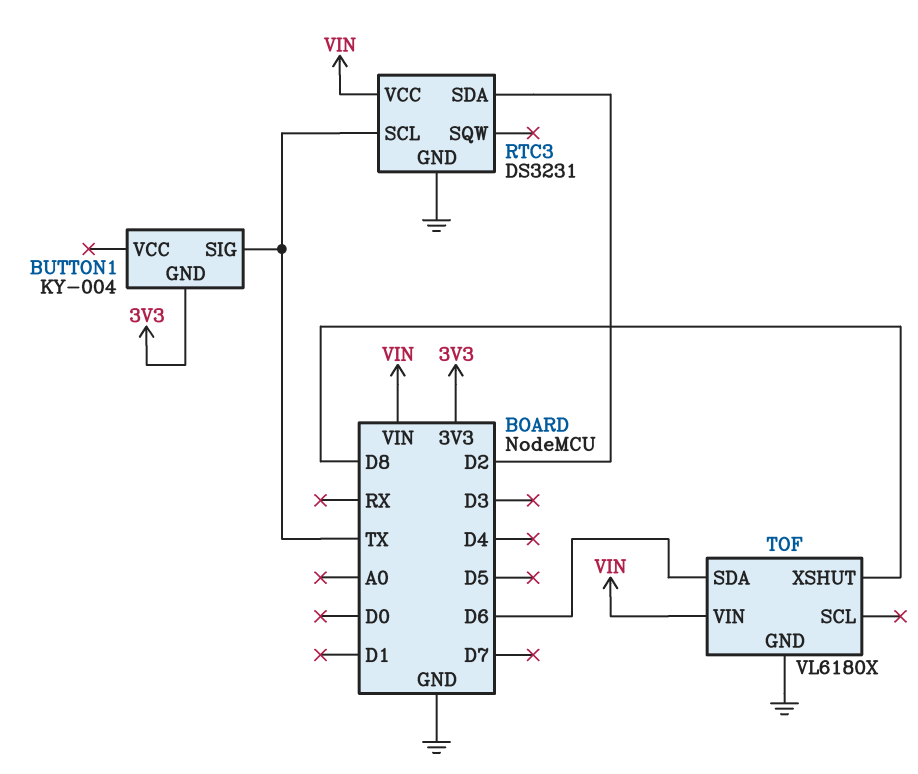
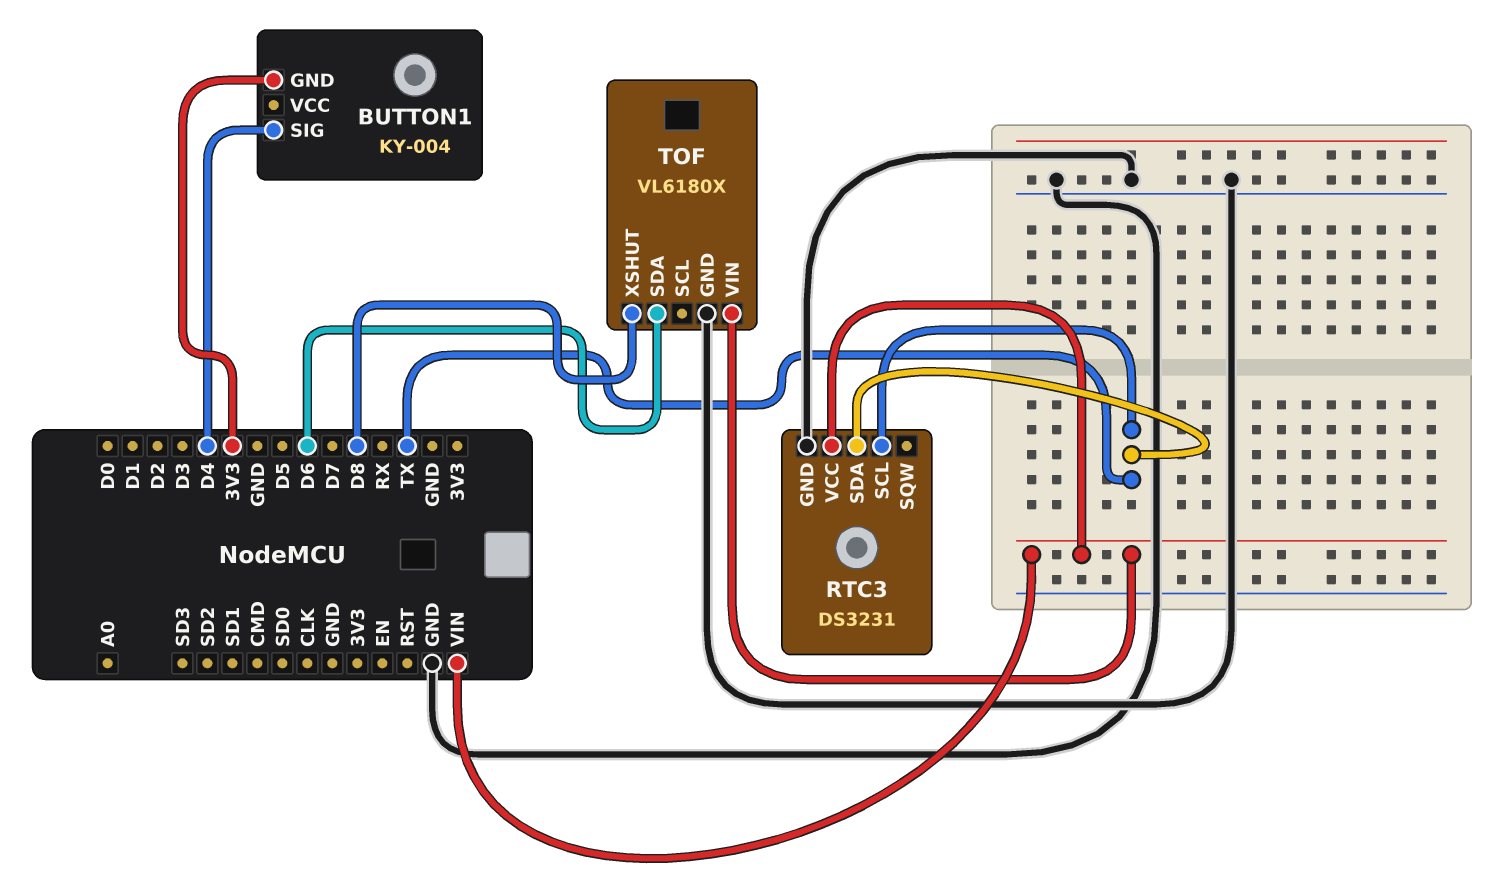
BUTTON1 pin SIG: TX -> D4
RTC3 pin SDA: D2 -> TX

